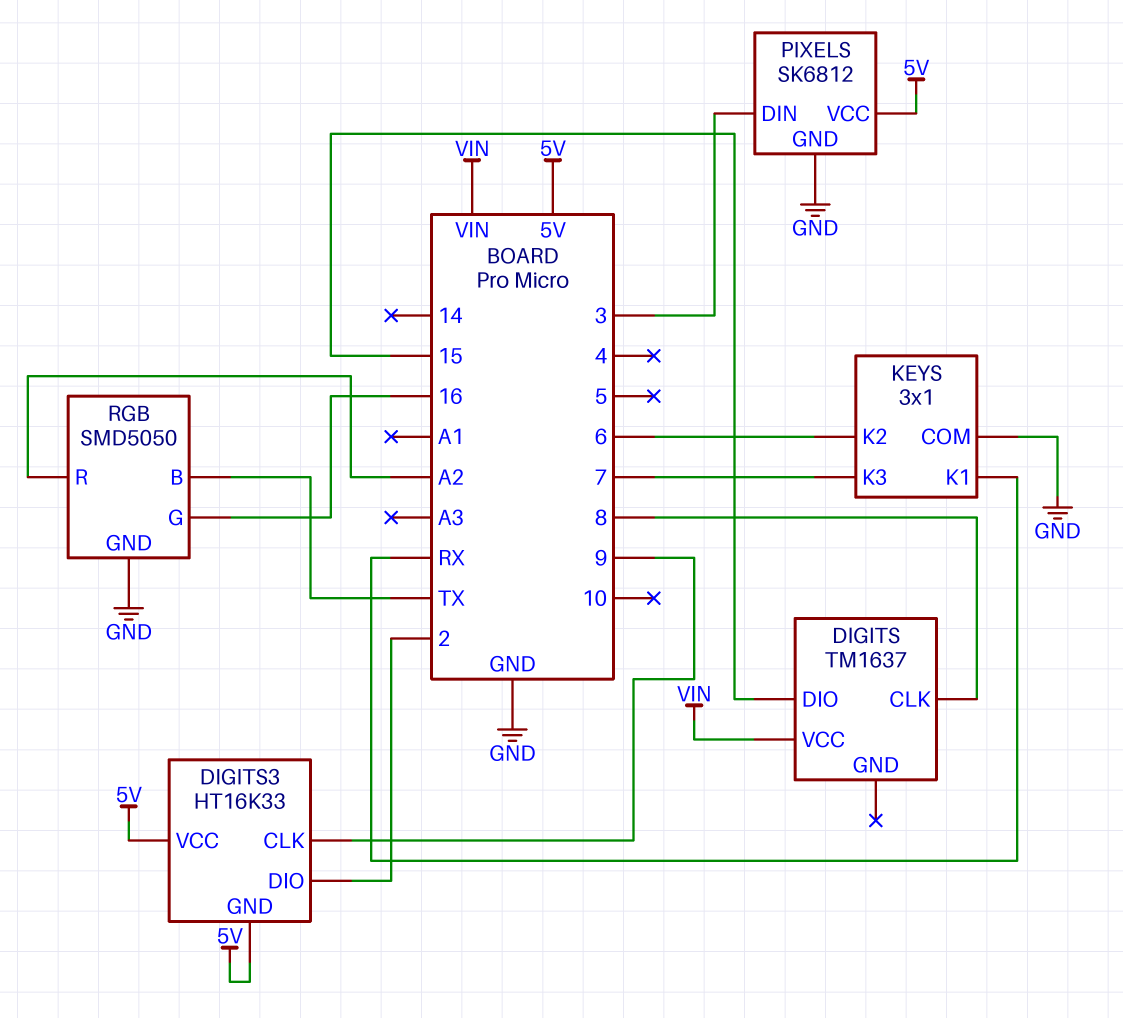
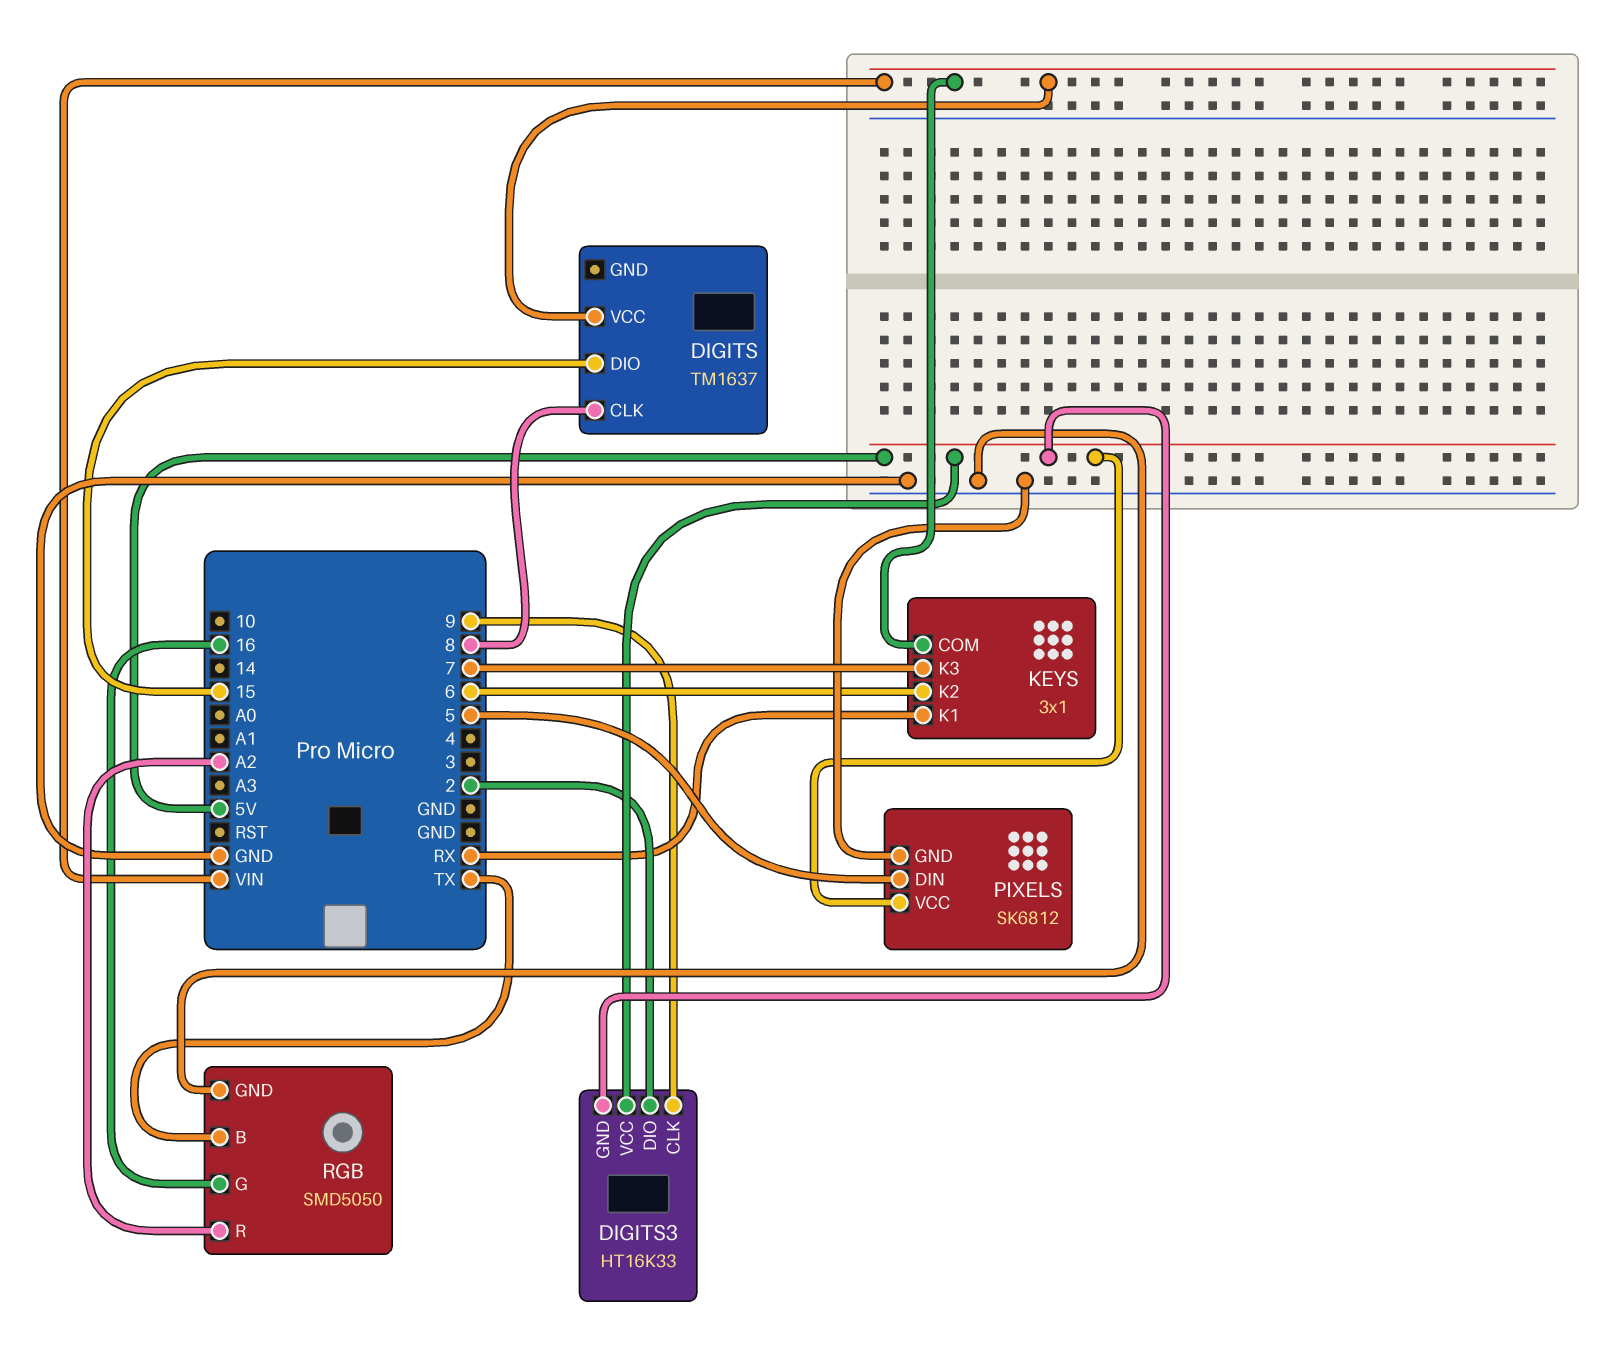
KEYS pin COM: GND -> VIN
PIXELS pin DIN: 3 -> 5

